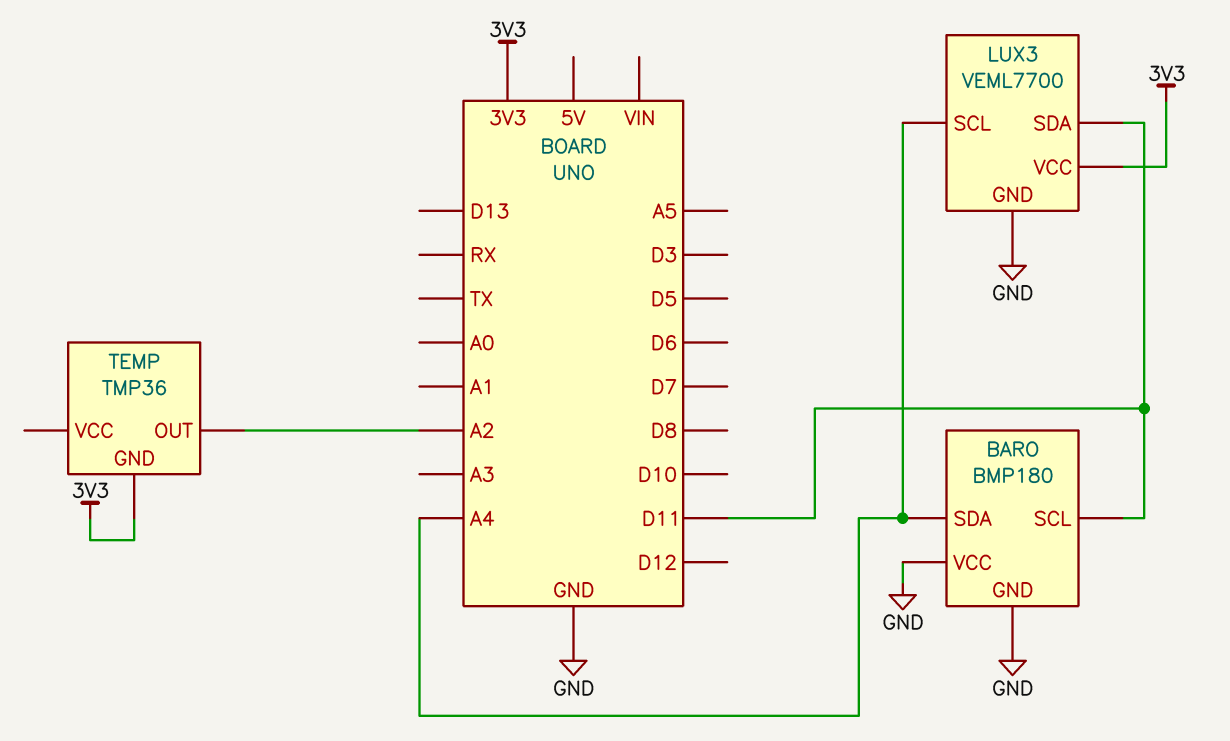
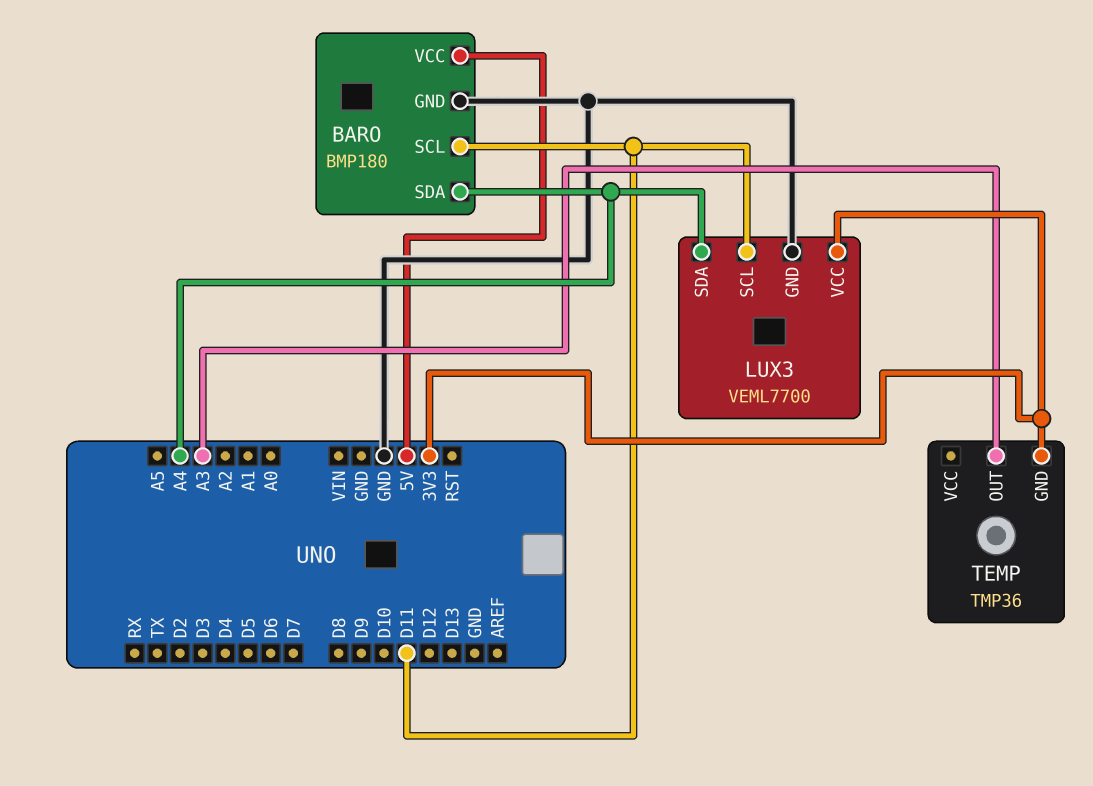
BARO pin VCC: GND -> 5V
LUX3 pin SCL: A4 -> D11
LUX3 pin SDA: D11 -> A4
TEMP pin OUT: A2 -> A3

